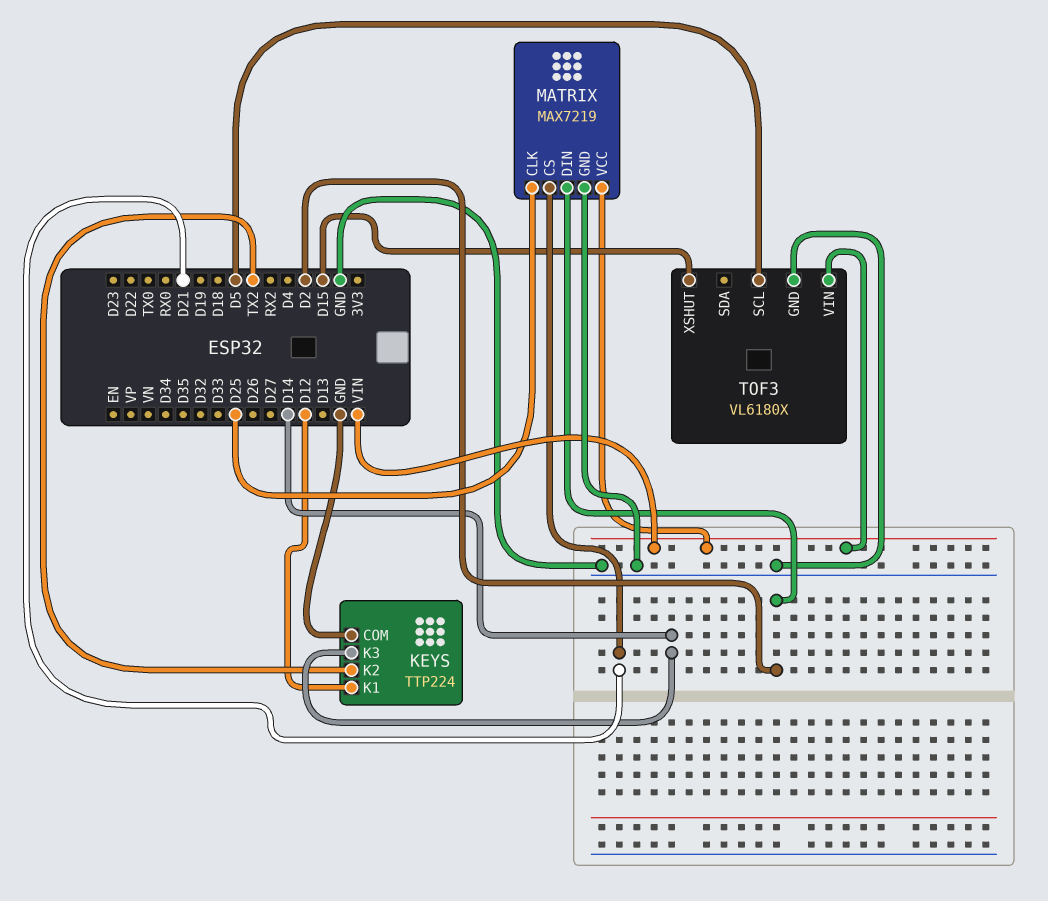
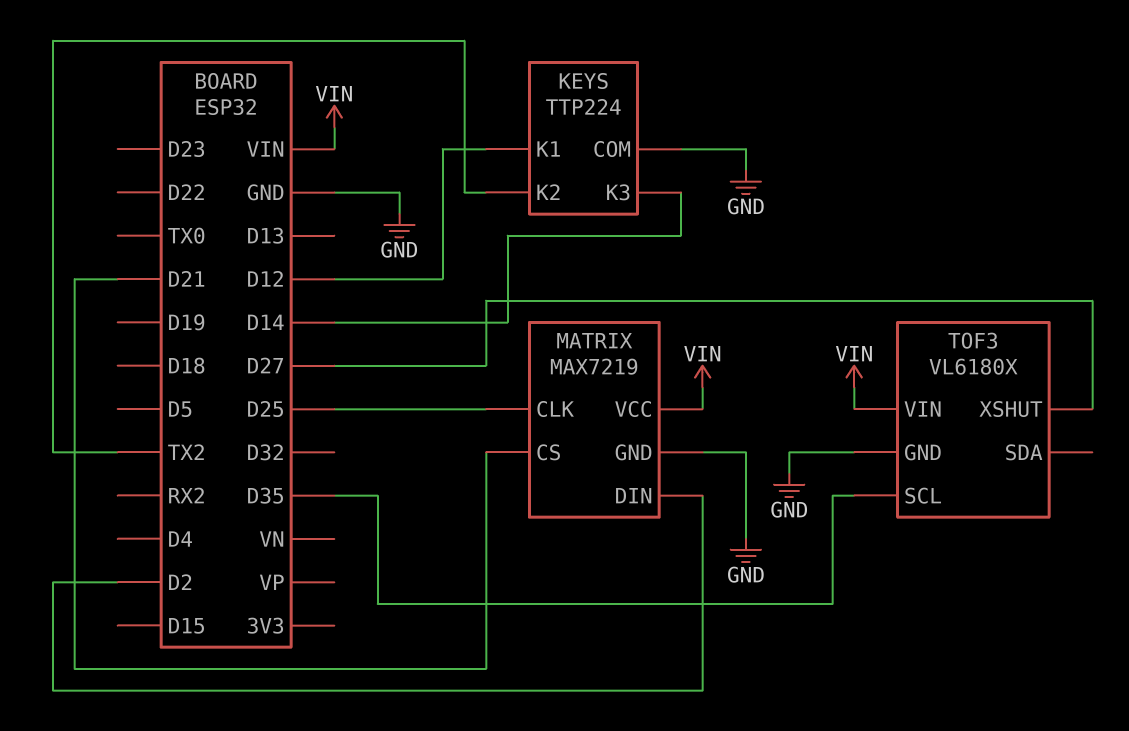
TOF3 pin SCL: D5 -> D35
TOF3 pin XSHUT: D15 -> D27

